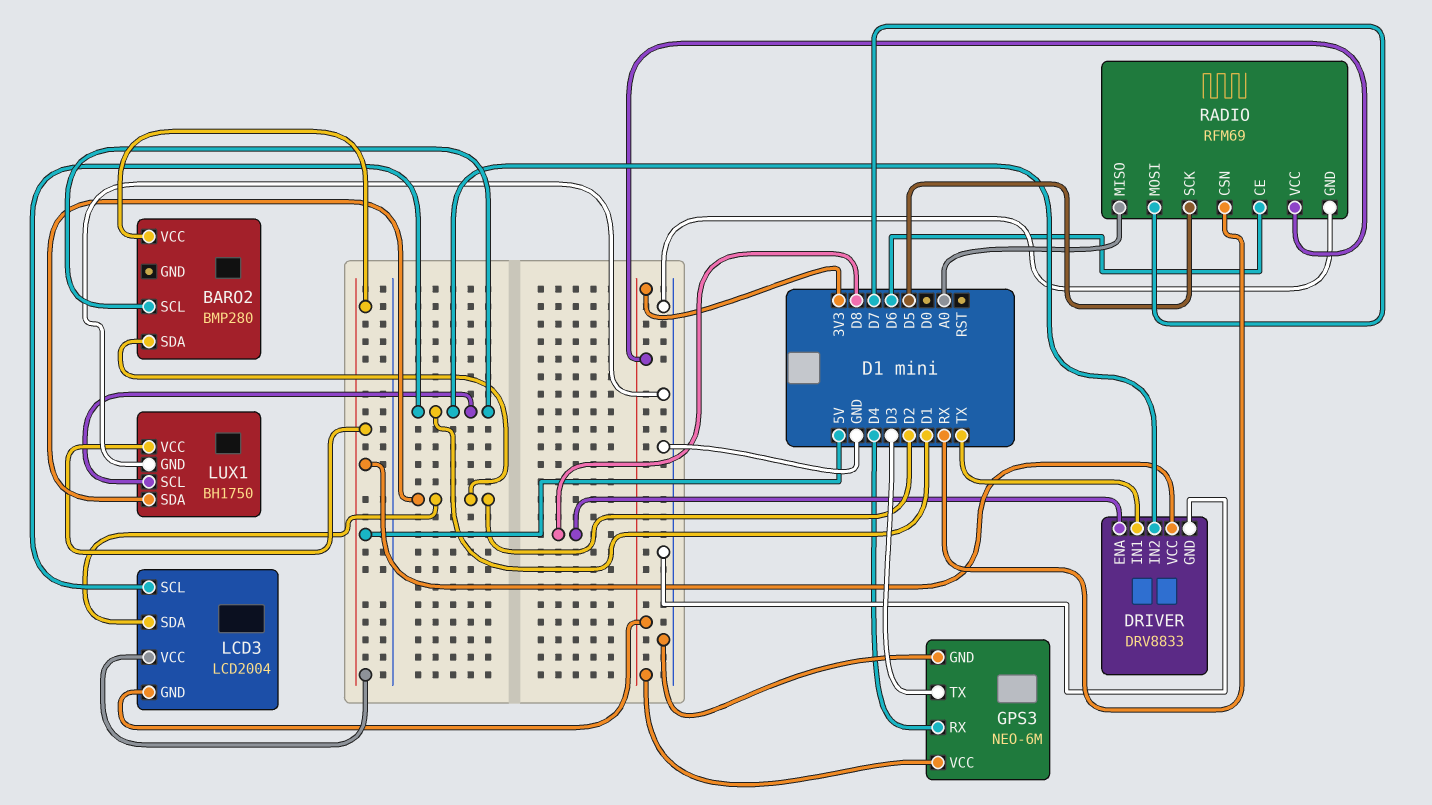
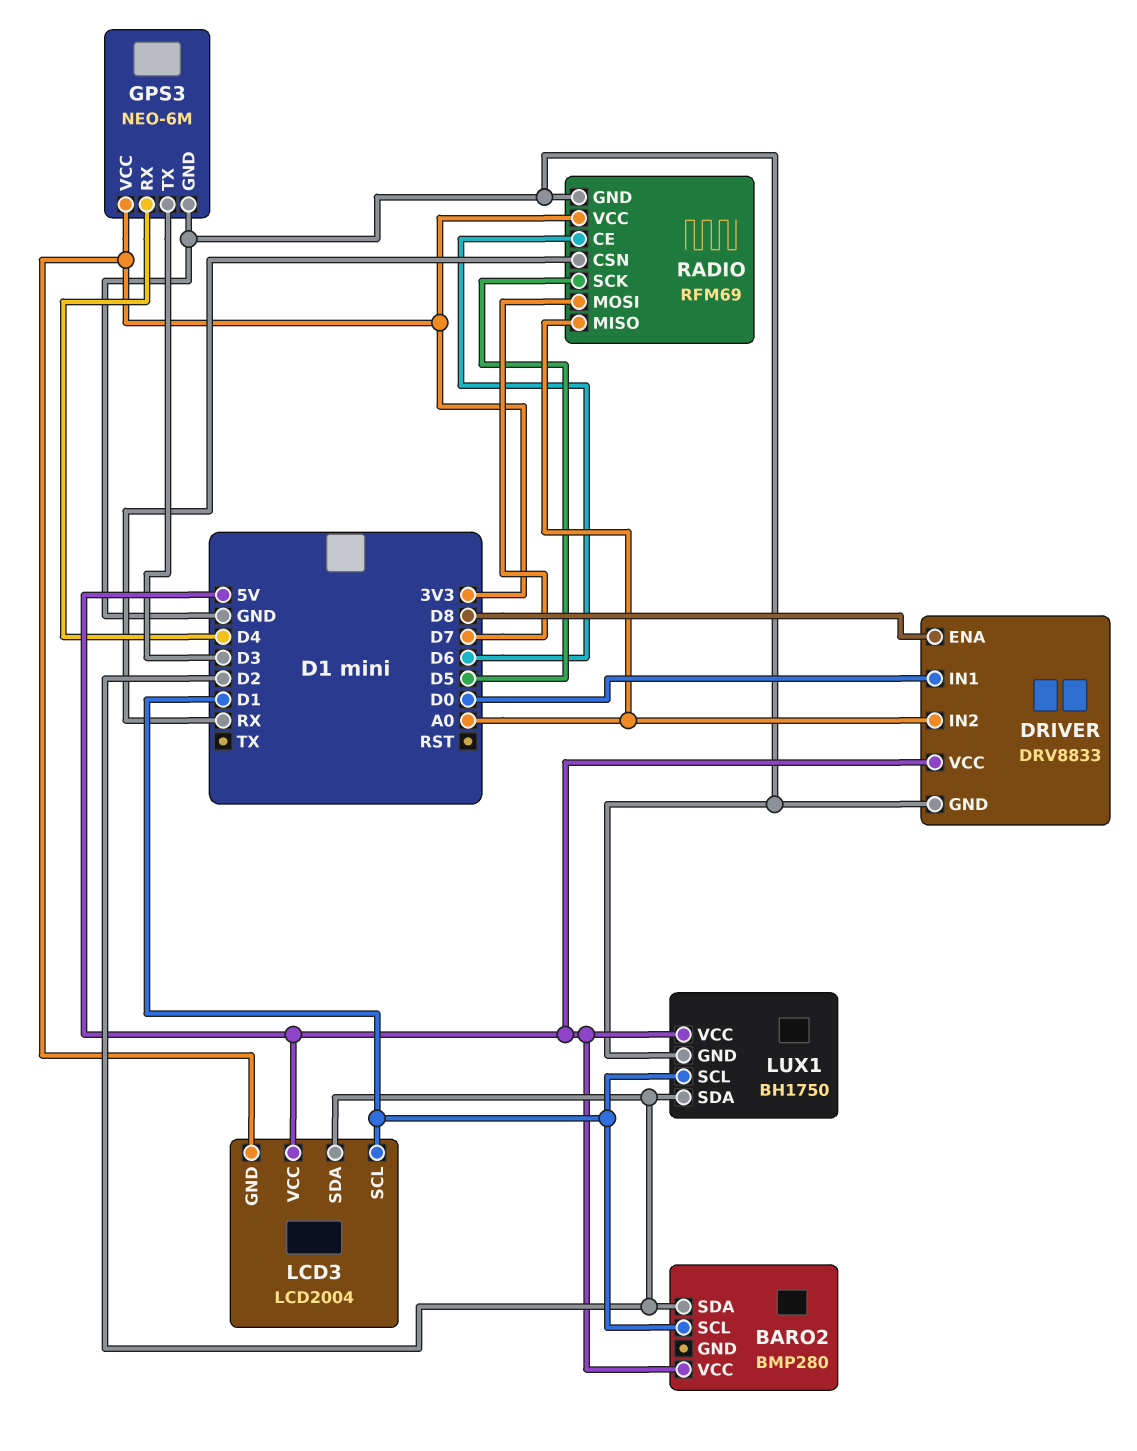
DRIVER pin IN1: TX -> D0
DRIVER pin IN2: D1 -> A0

